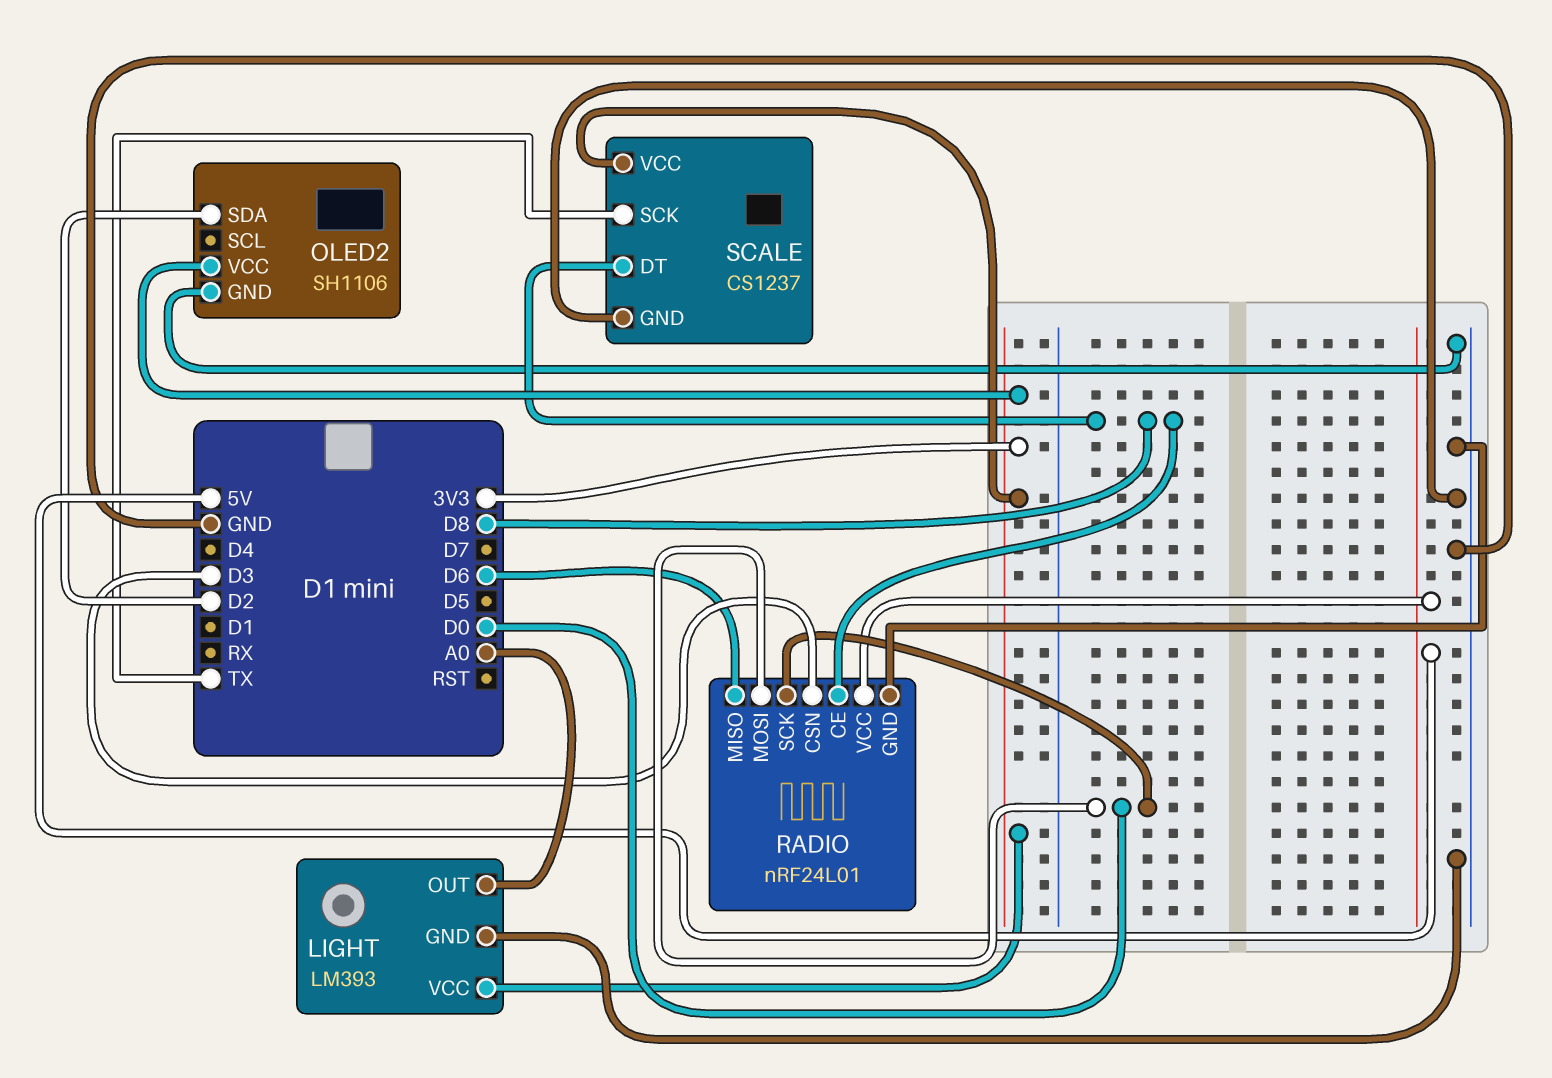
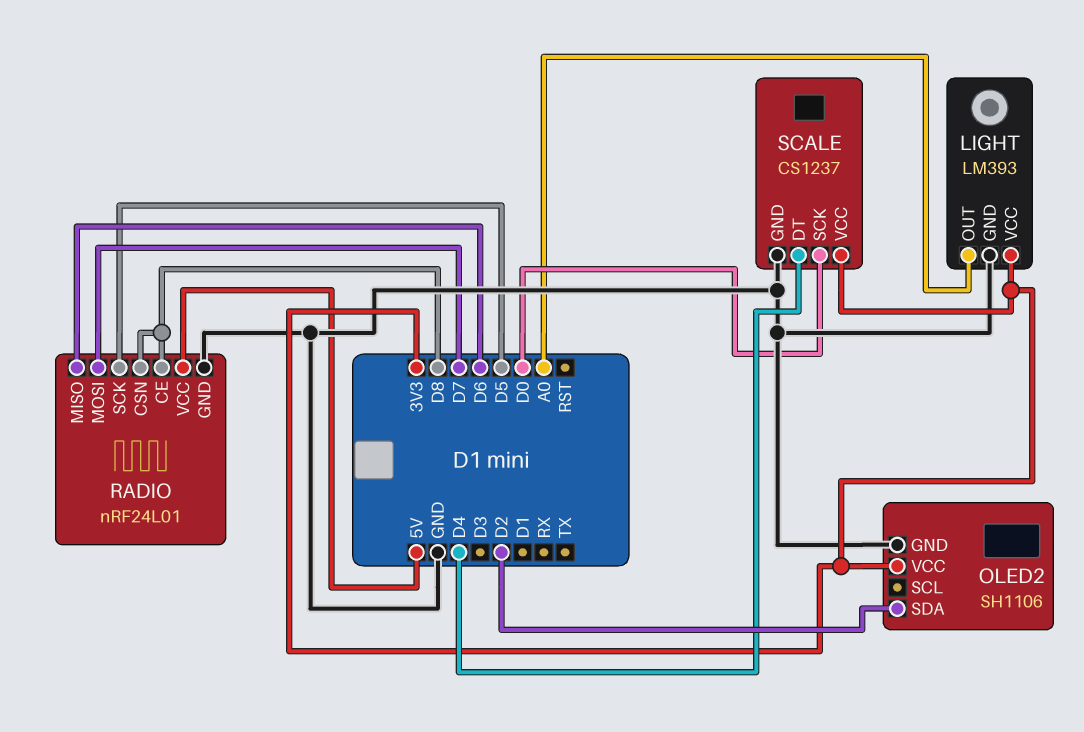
RADIO pin CSN: D3 -> D8
RADIO pin MOSI: D0 -> D7
RADIO pin SCK: D0 -> D5
SCALE pin DT: D8 -> D4
SCALE pin SCK: TX -> D0

